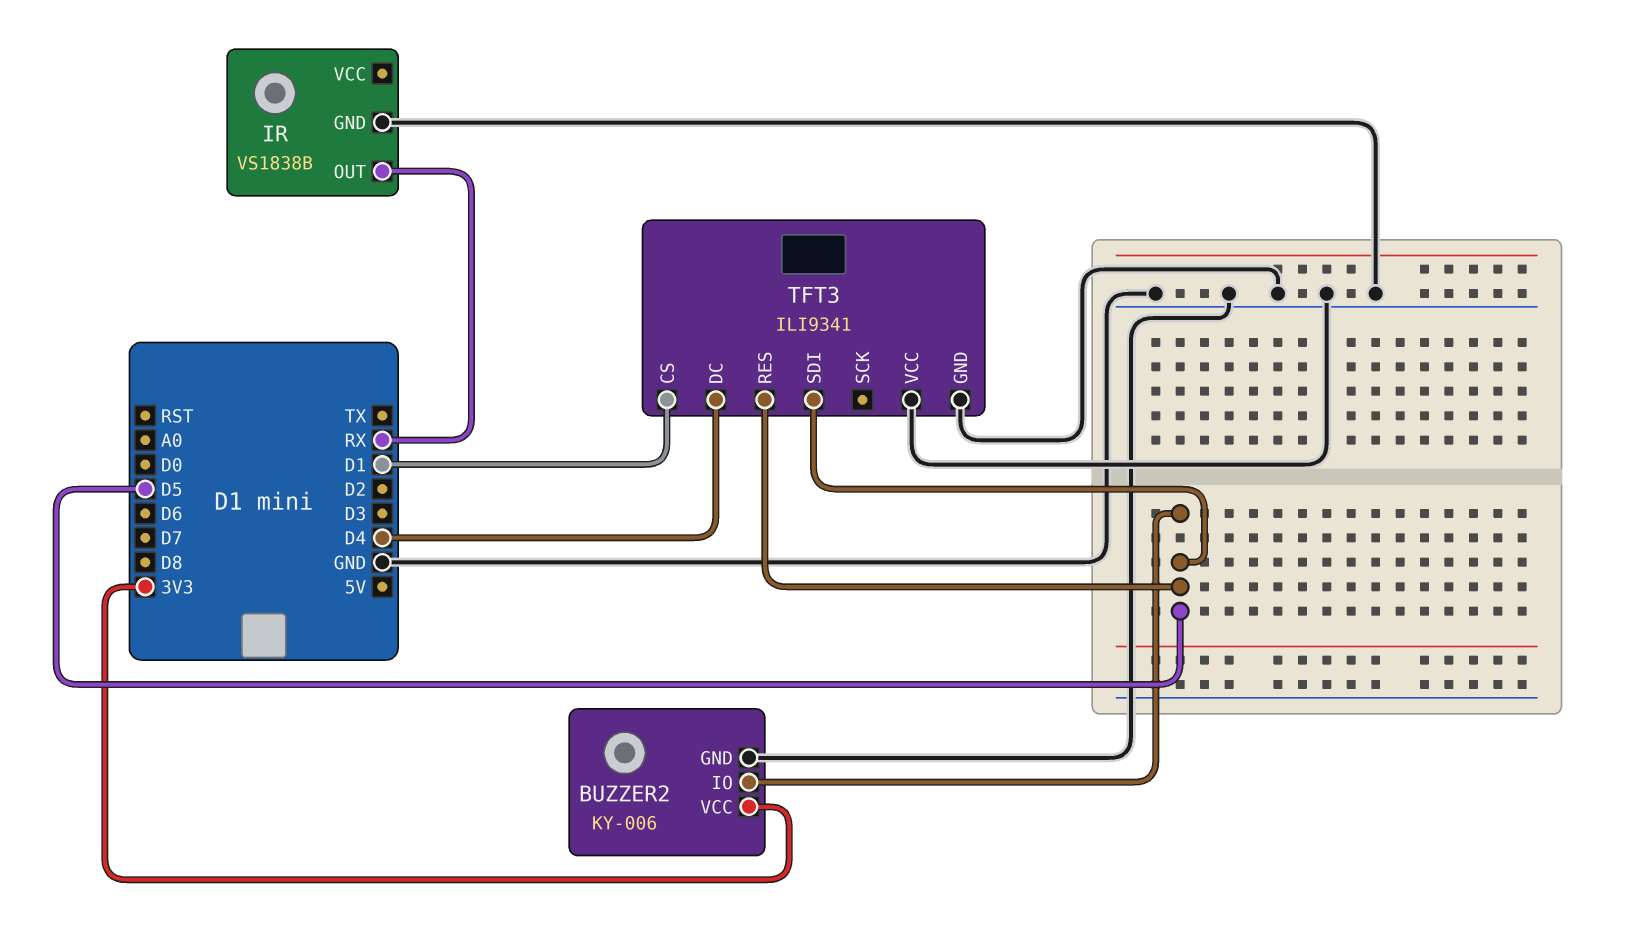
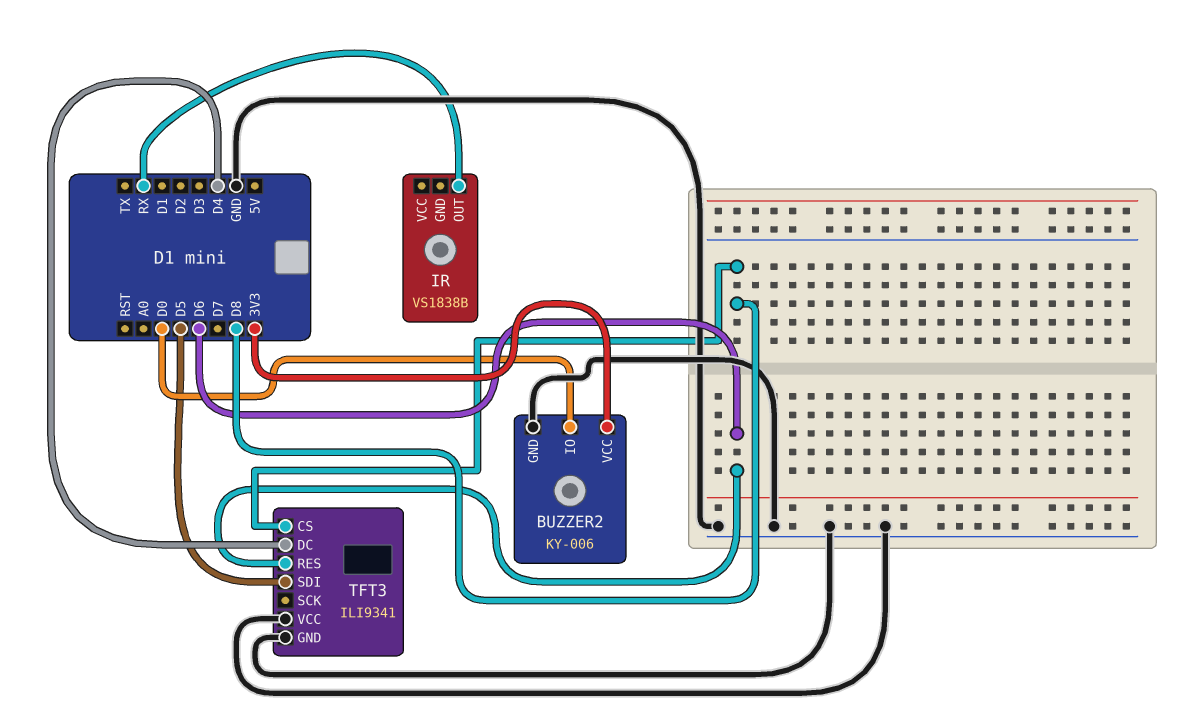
BUZZER2 pin IO: D5 -> D0
IR pin GND: GND -> none
TFT3 pin CS: D1 -> D8
TFT3 pin RES: D5 -> D6

